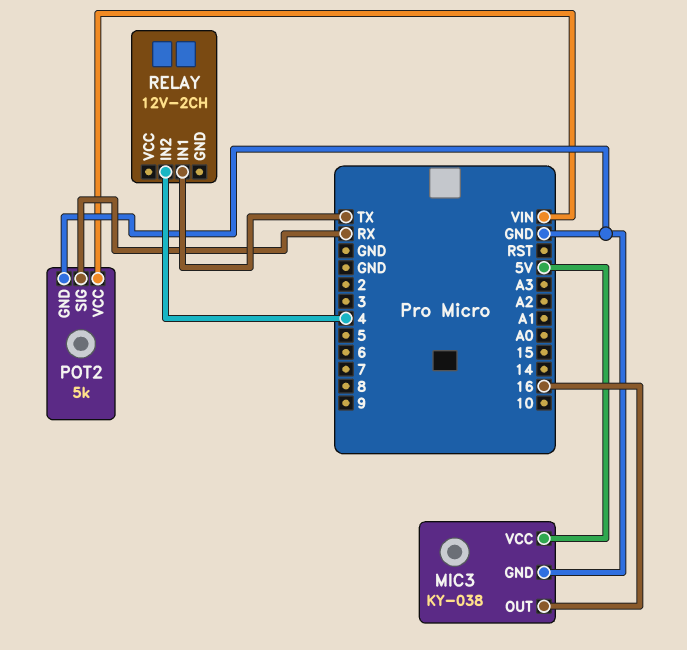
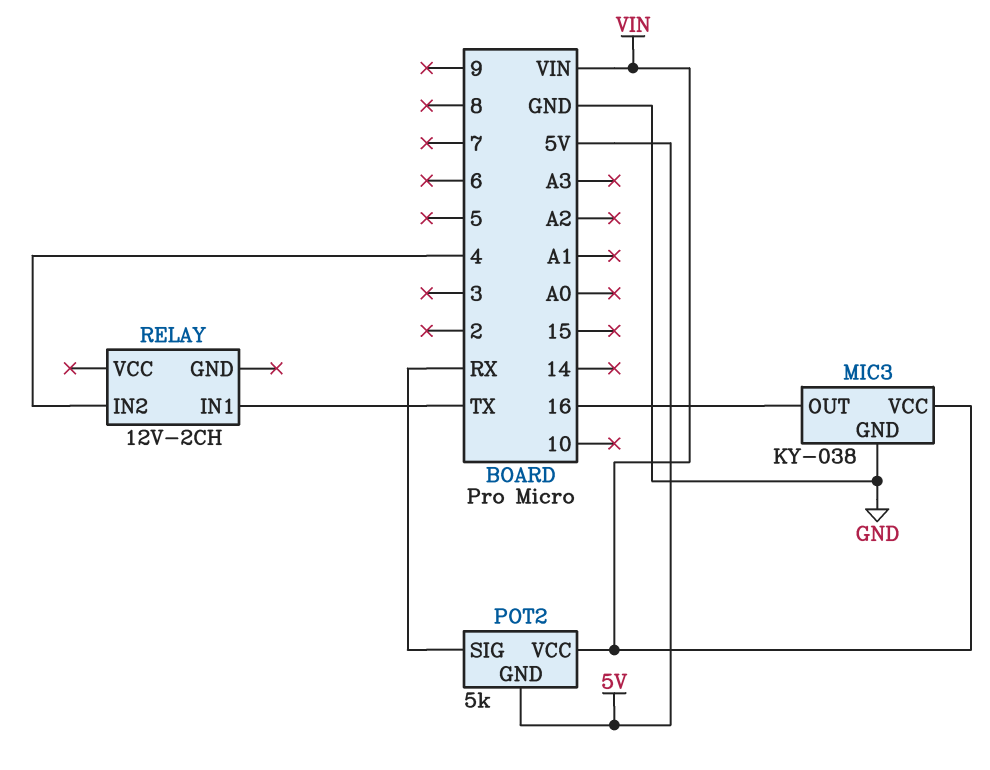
MIC3 pin VCC: 5V -> VIN
POT2 pin GND: GND -> 5V

